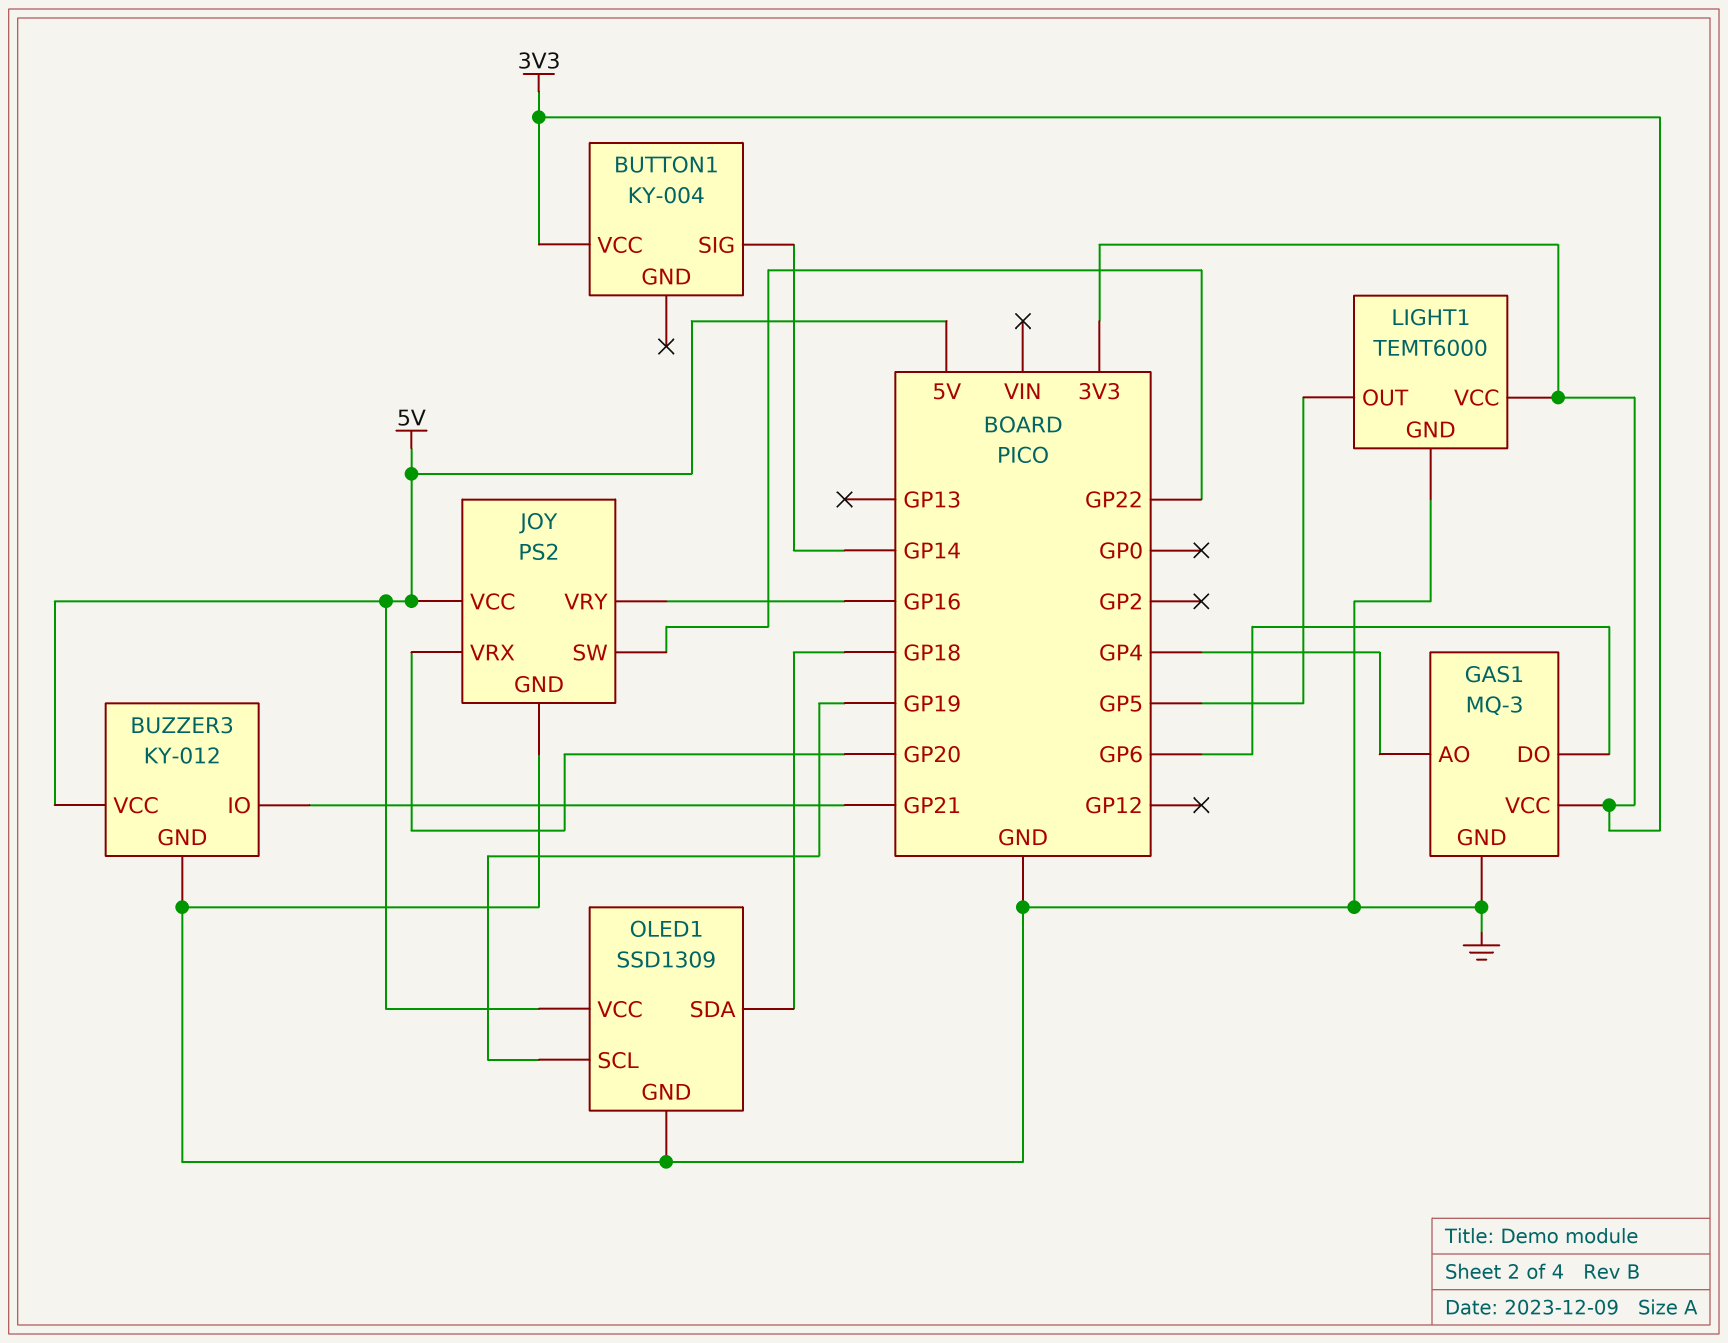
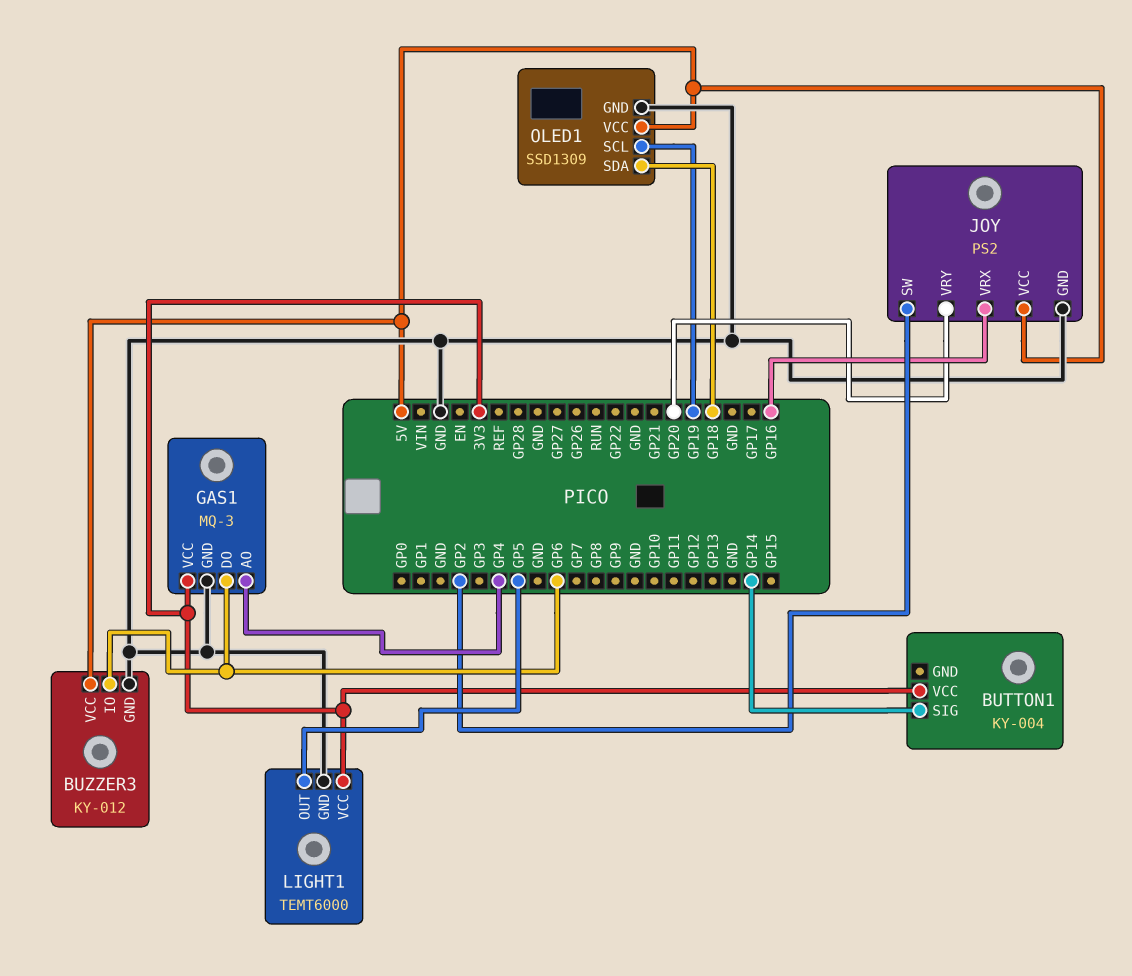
BUZZER3 pin IO: GP21 -> GP6
JOY pin SW: GP22 -> GP2
JOY pin VRX: GP20 -> GP16
JOY pin VRY: GP16 -> GP20

